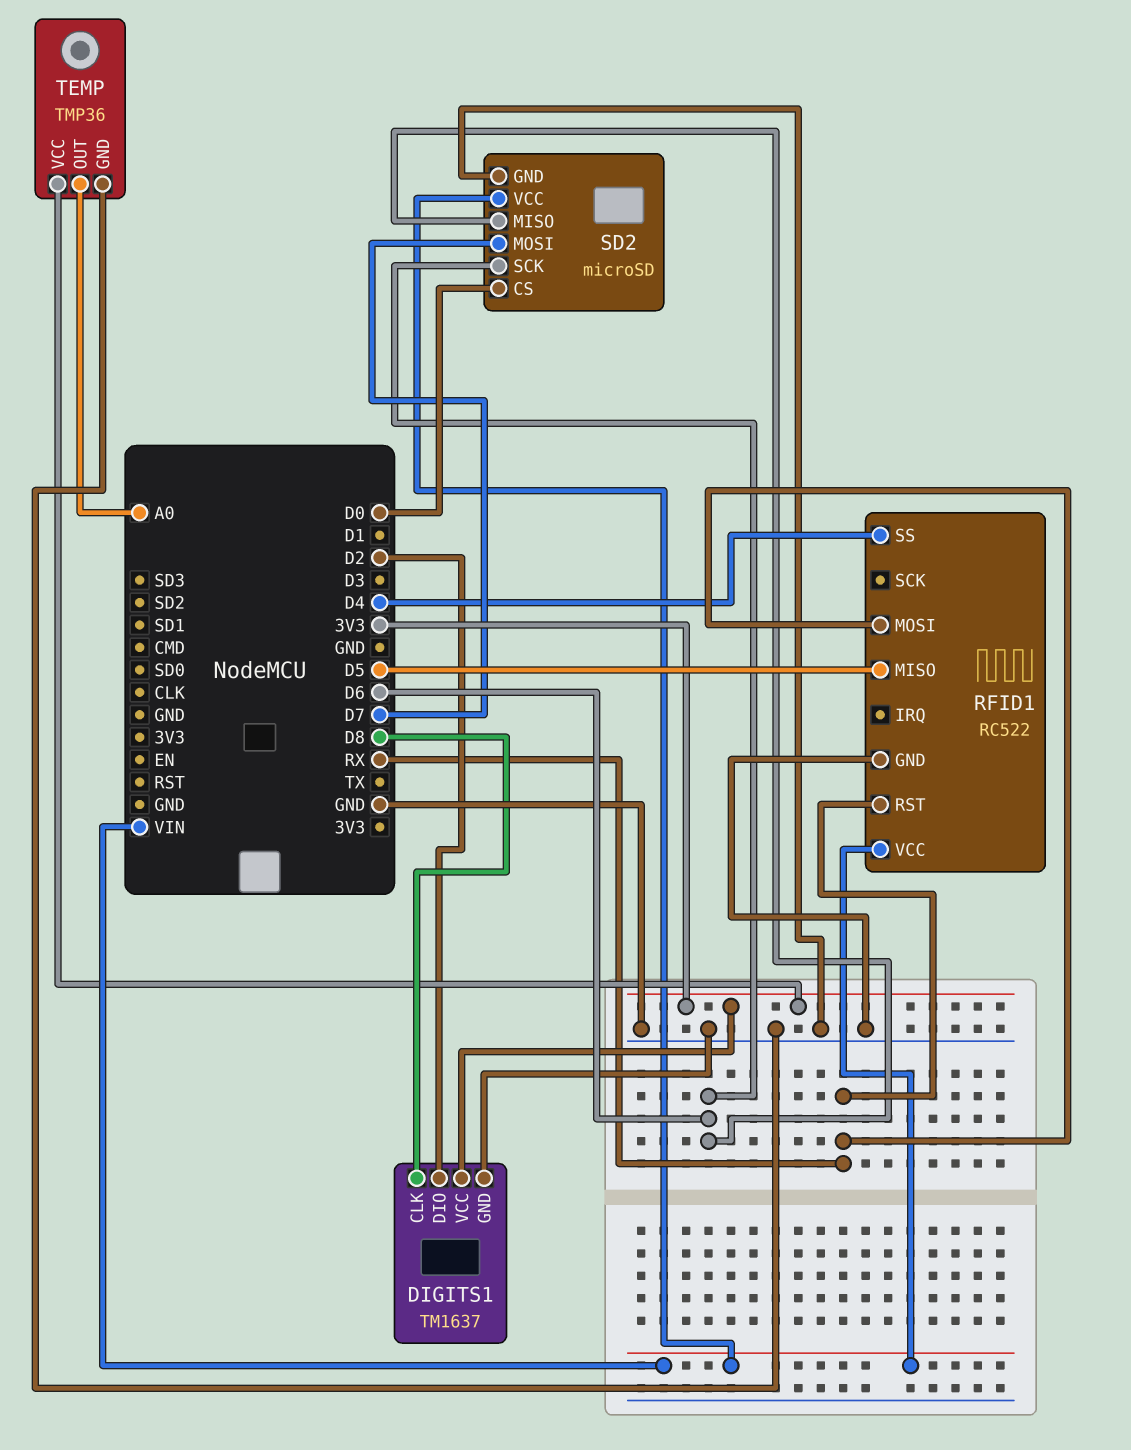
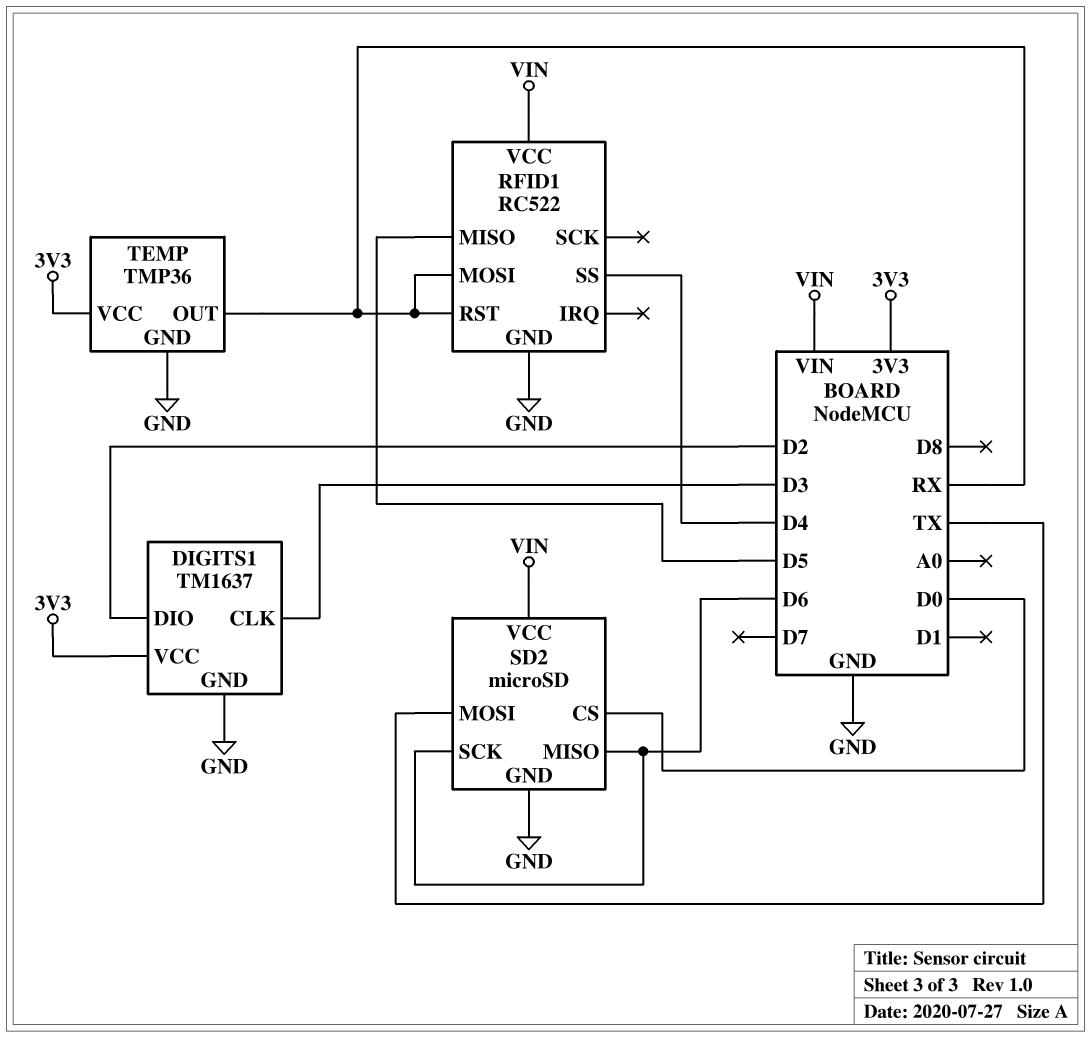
DIGITS1 pin CLK: D8 -> D3
SD2 pin MOSI: D7 -> TX
TEMP pin OUT: A0 -> RX

